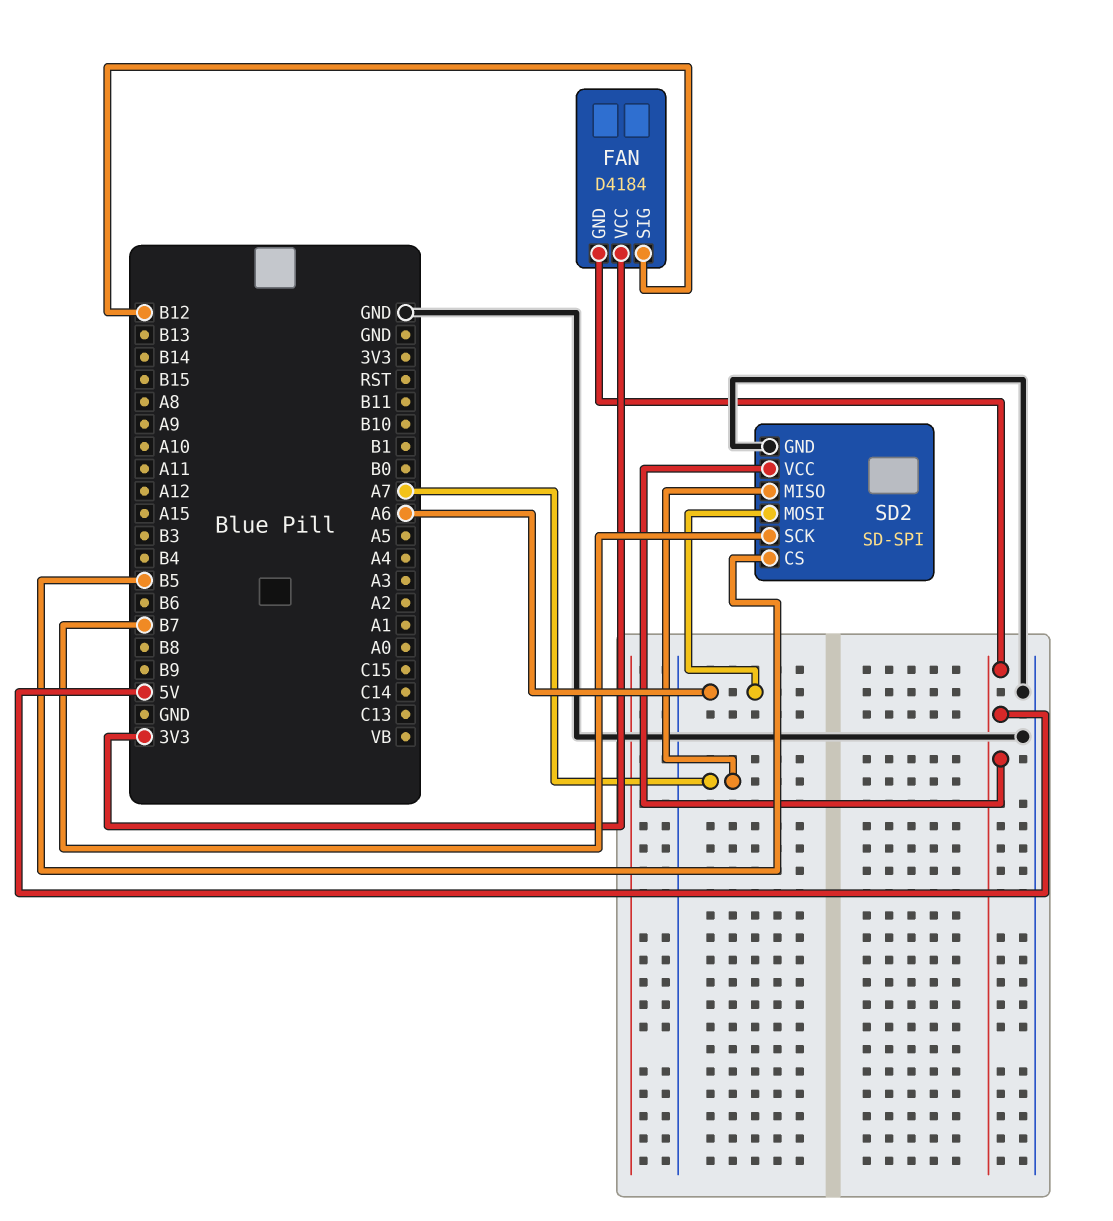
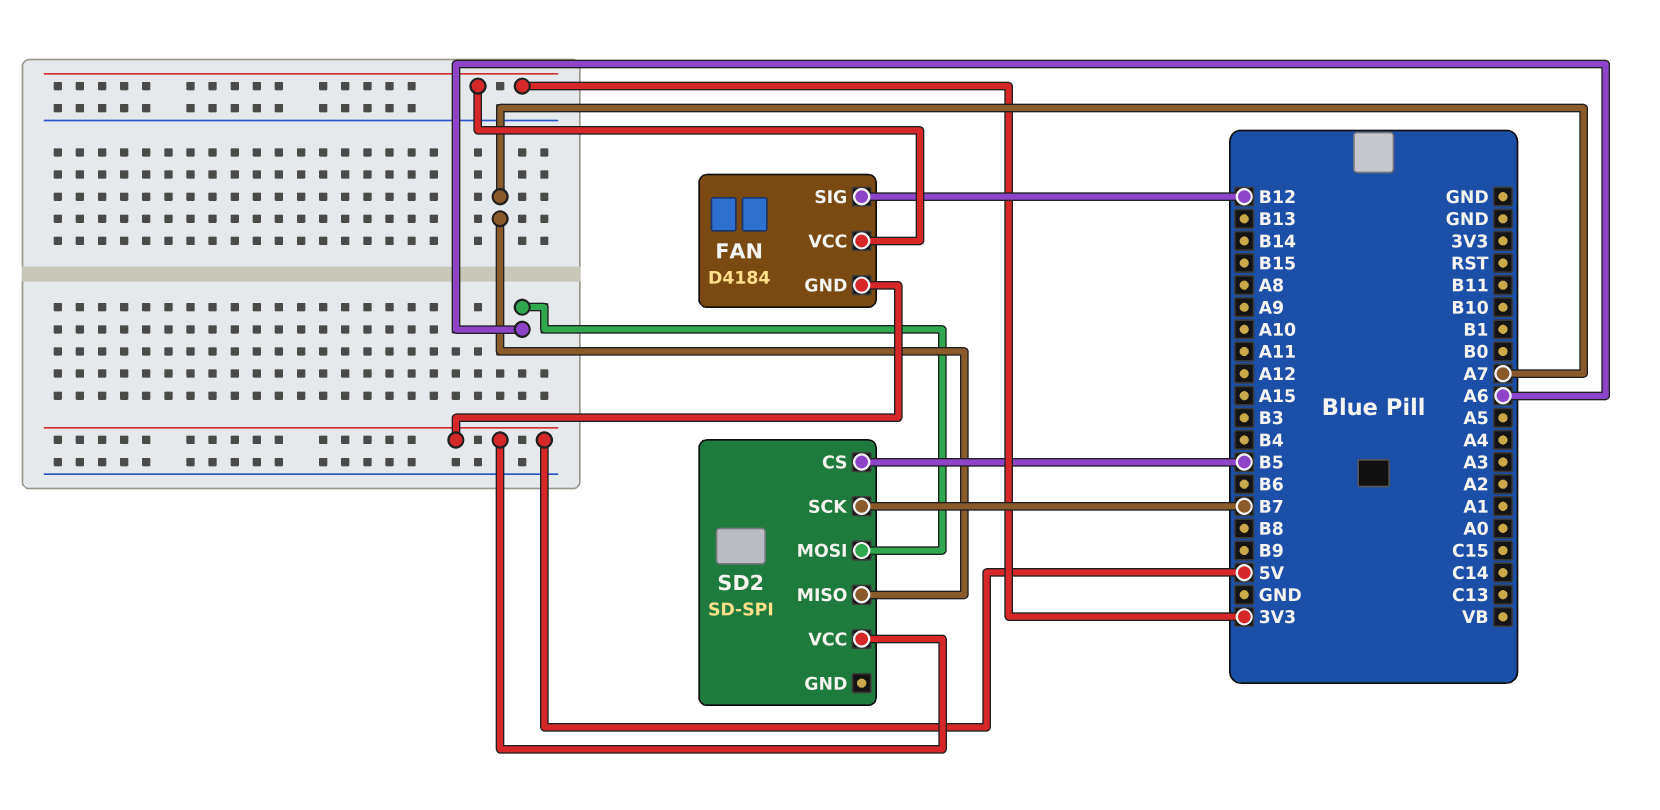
SD2 pin GND: GND -> none

